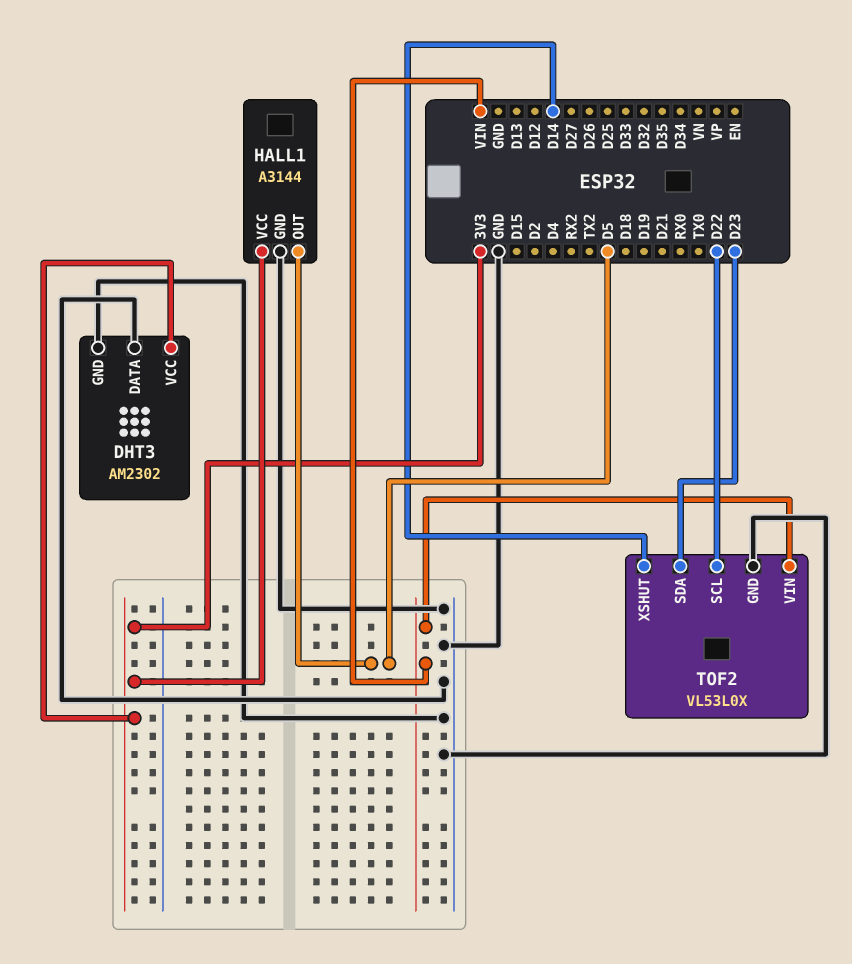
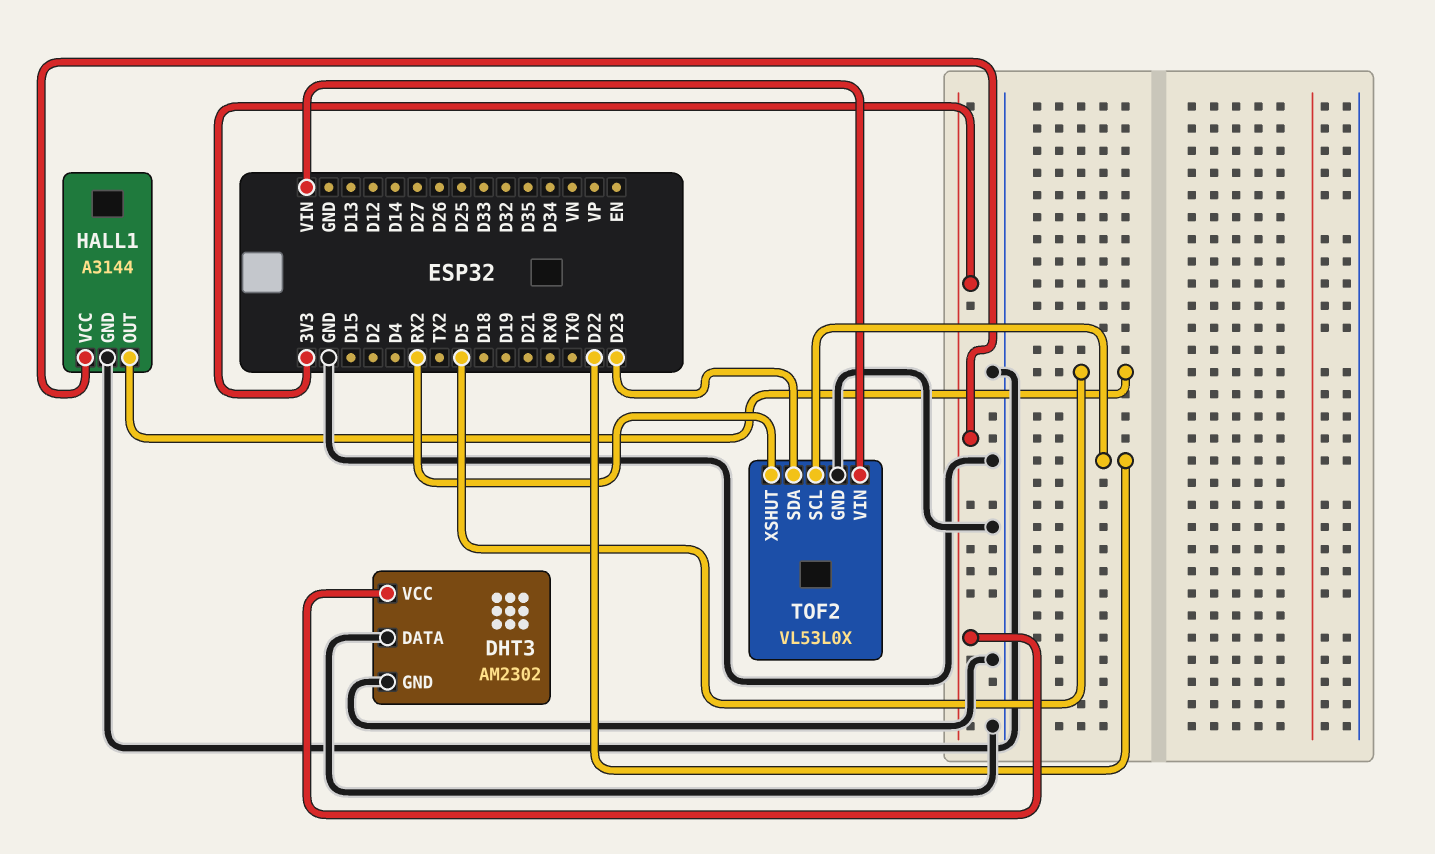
TOF2 pin XSHUT: D14 -> RX2

